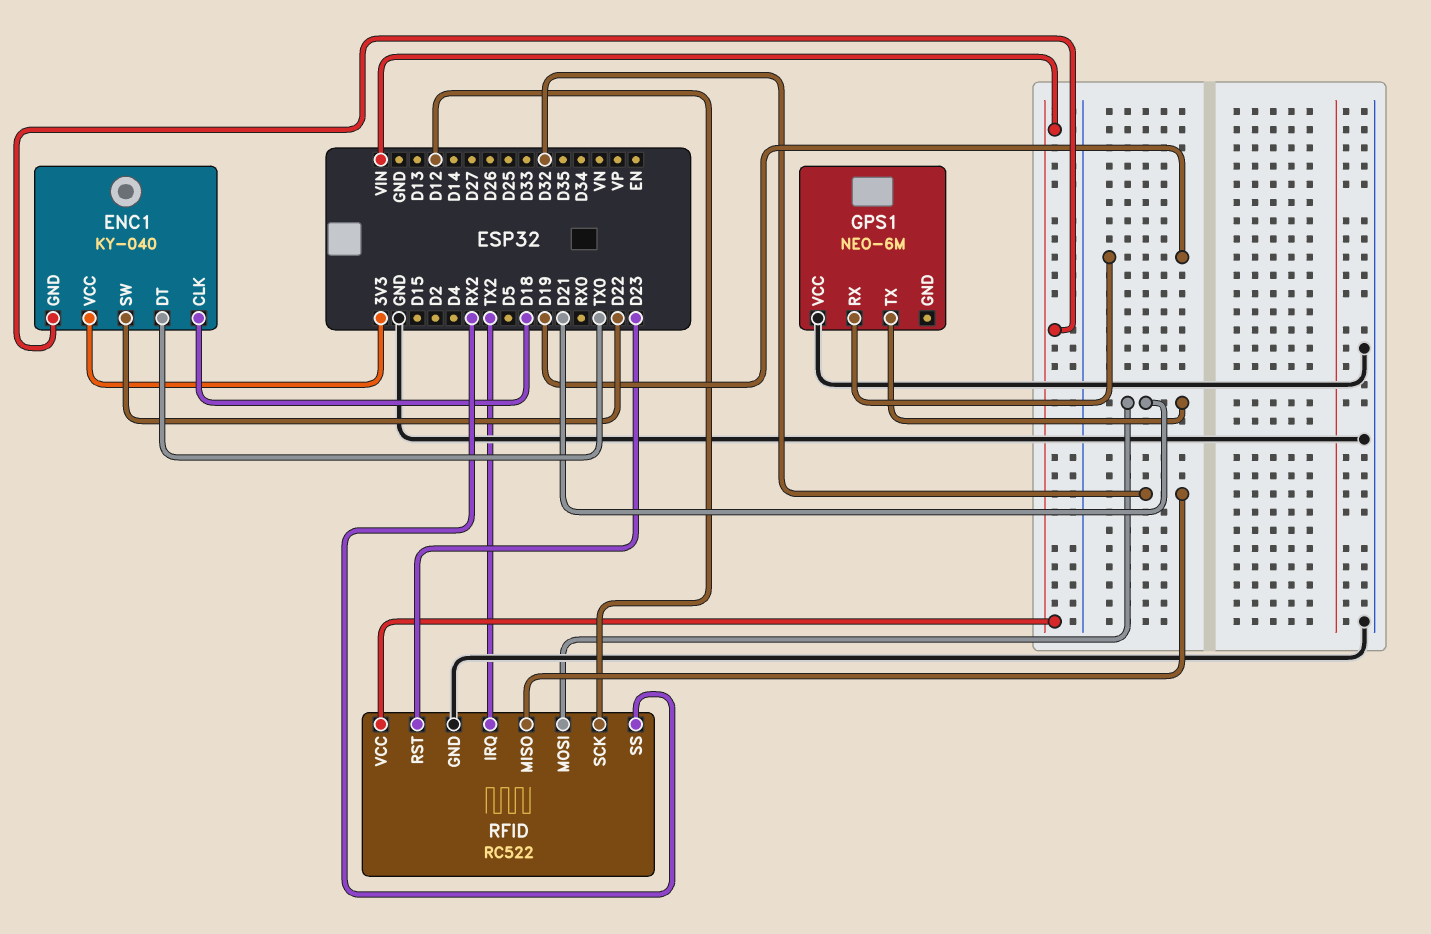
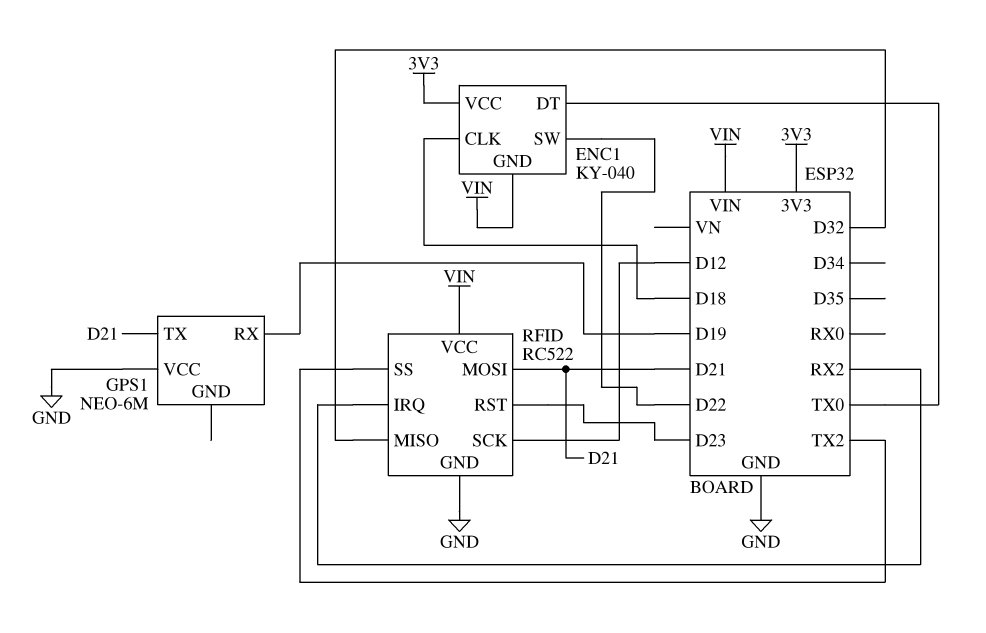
RFID pin IRQ: TX2 -> RX2
RFID pin SS: RX2 -> TX2

